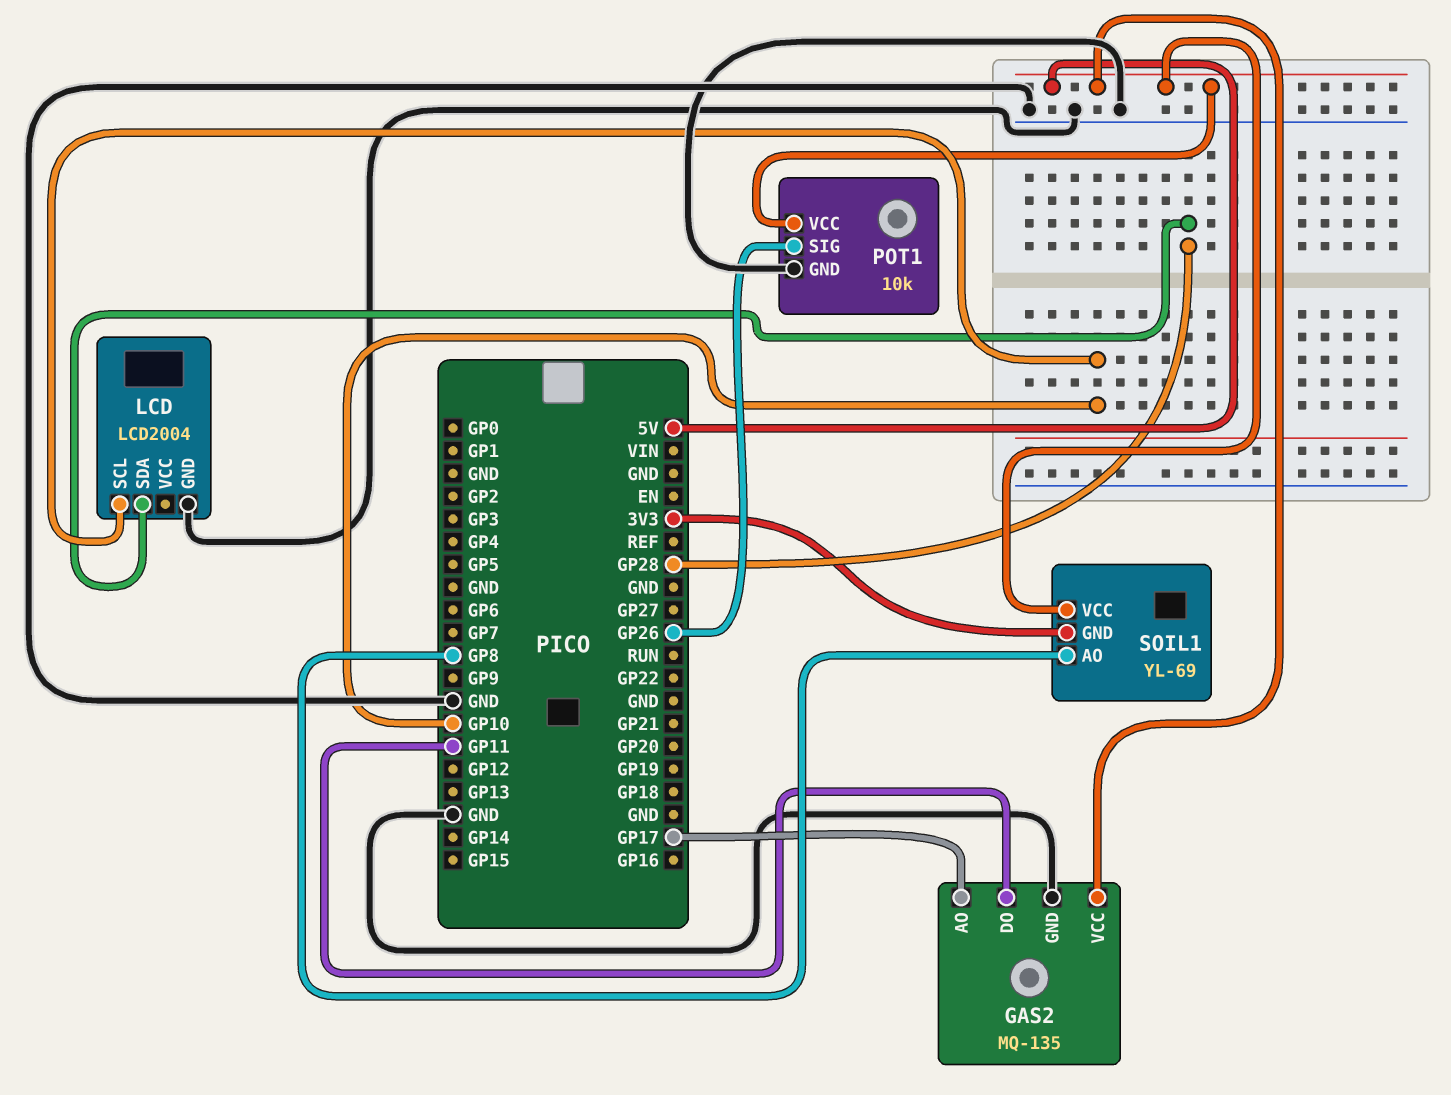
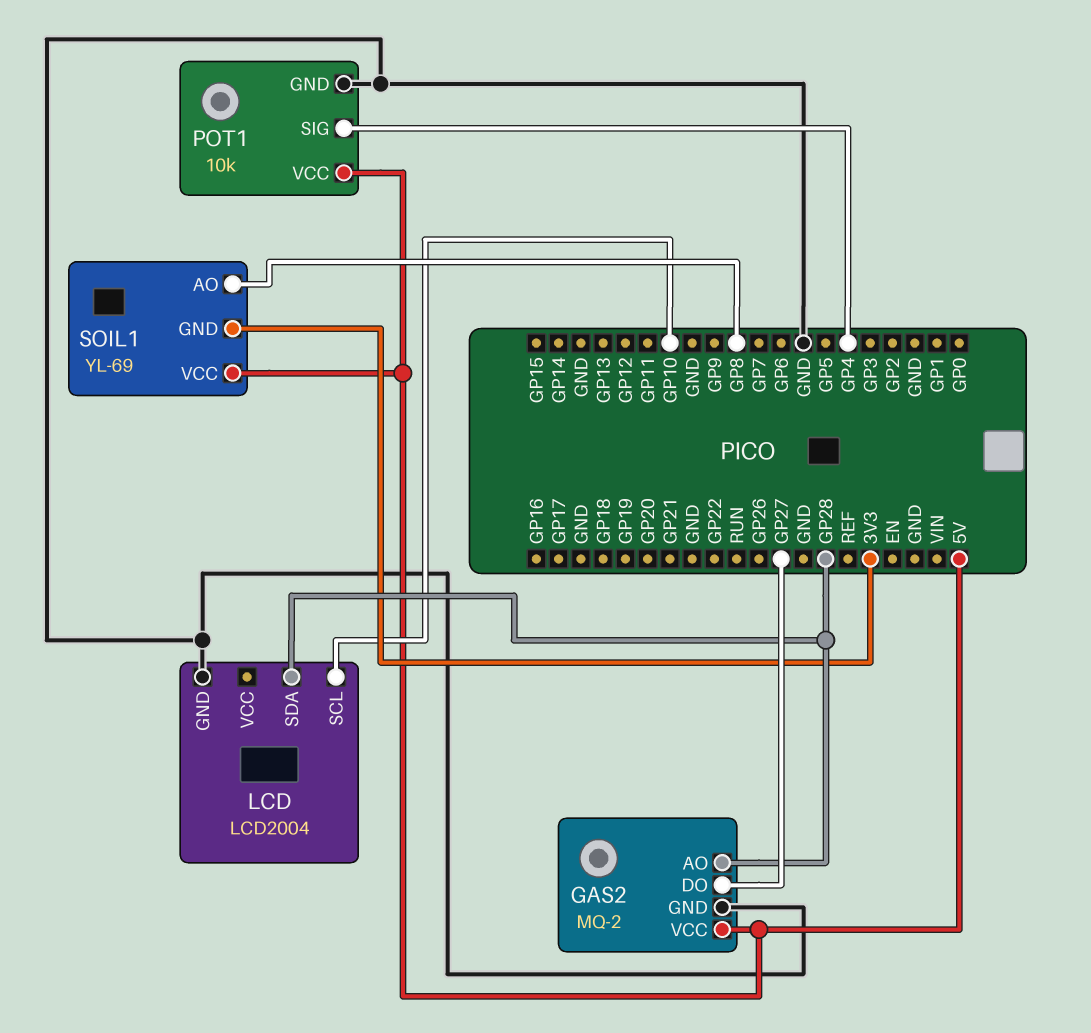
GAS2: MQ-135 -> MQ-2
GAS2 pin AO: GP17 -> GP28
GAS2 pin DO: GP11 -> GP27
POT1 pin SIG: GP26 -> GP4

